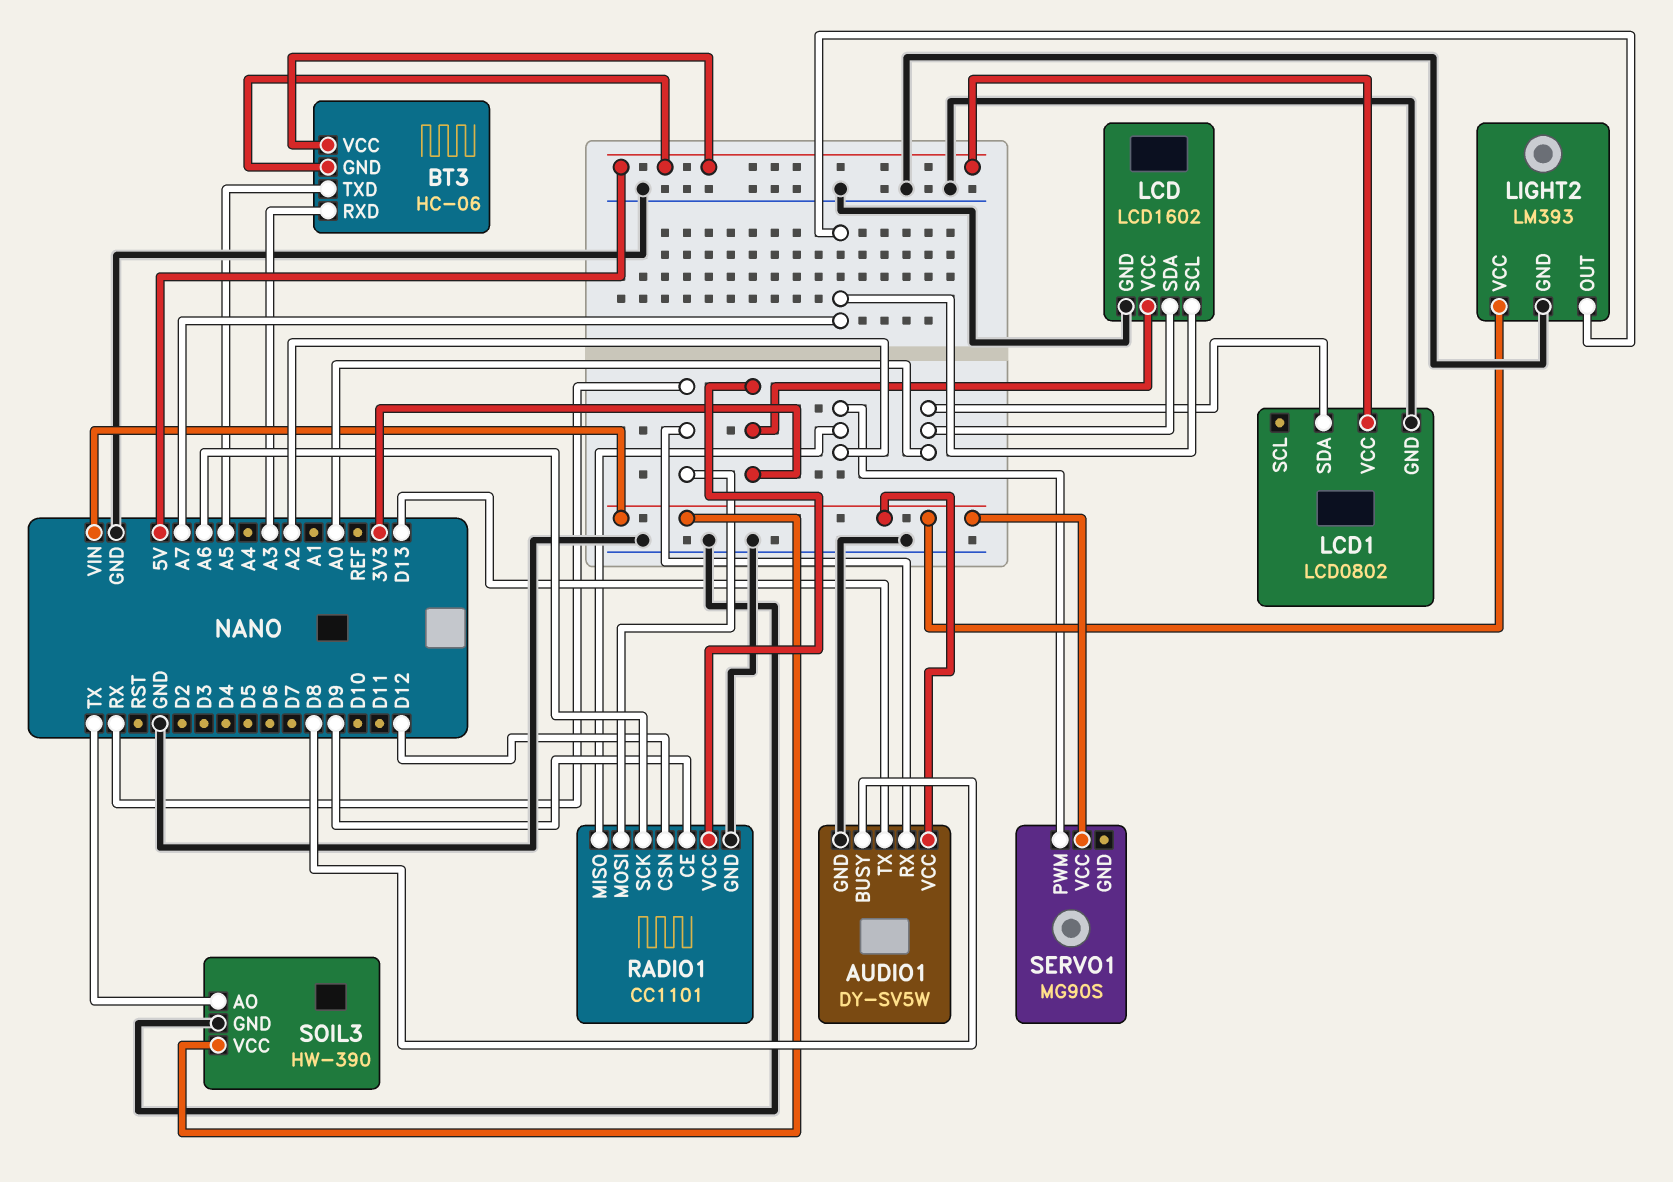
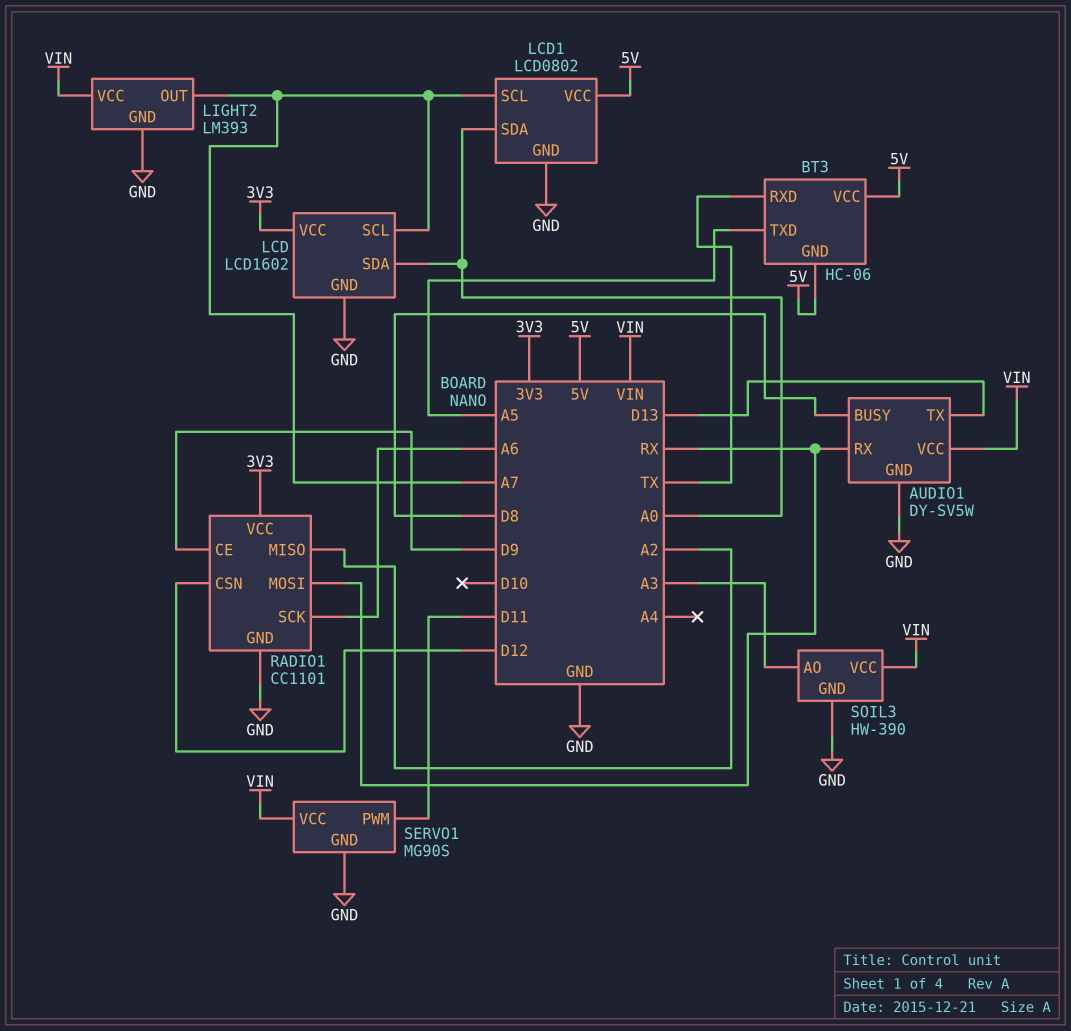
BT3 pin RXD: A3 -> TX
LCD1 pin SCL: none -> A7
SERVO1 pin GND: none -> GND
SERVO1 pin PWM: A2 -> D11
SOIL3 pin AO: TX -> A3

